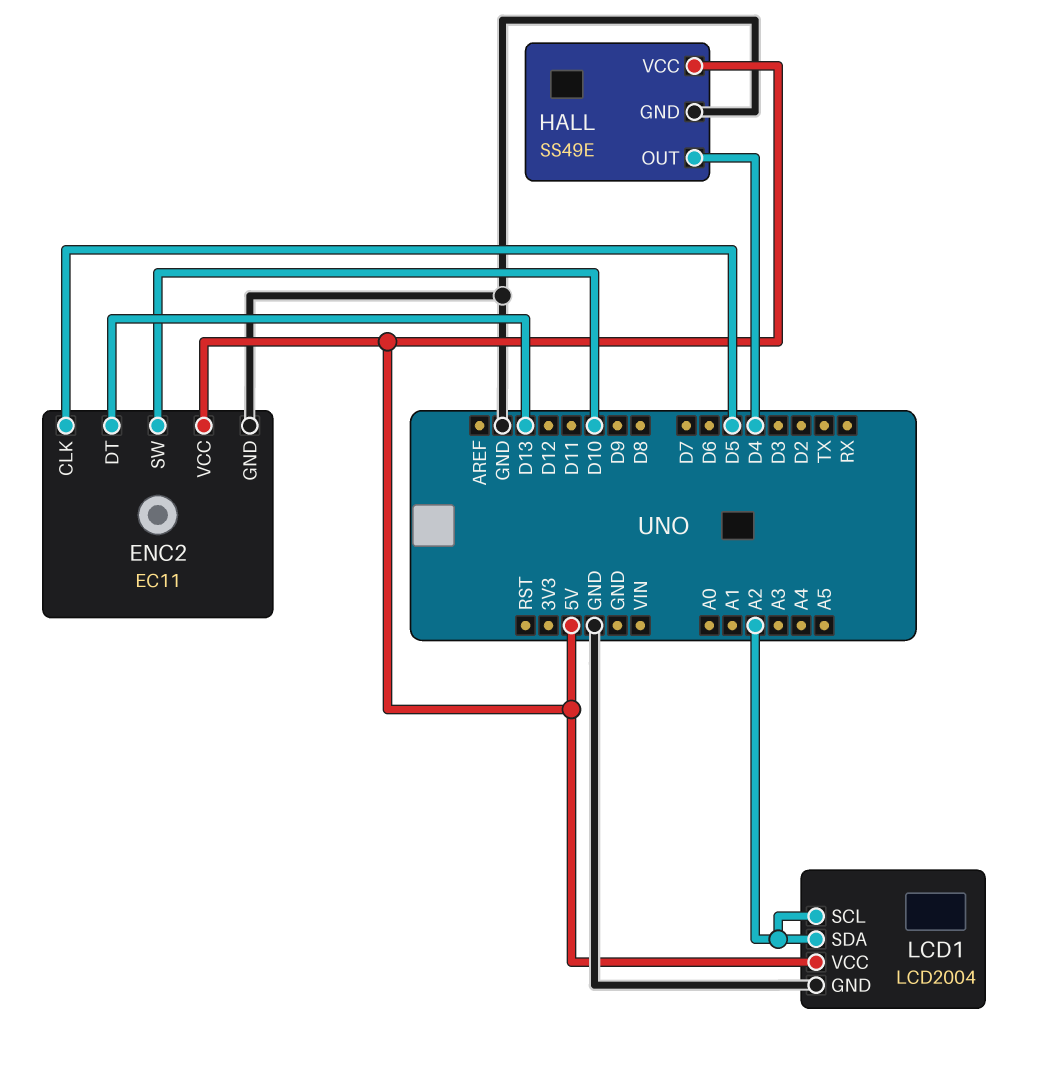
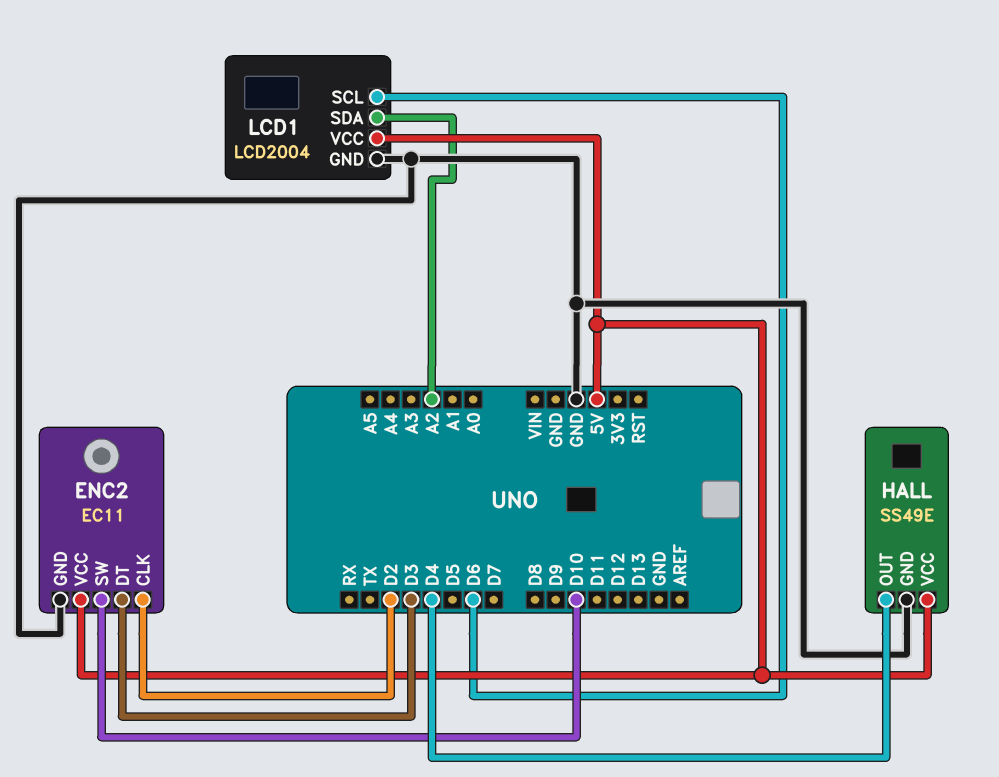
ENC2 pin CLK: D5 -> D2
ENC2 pin DT: D13 -> D3
LCD1 pin SCL: A2 -> D6

